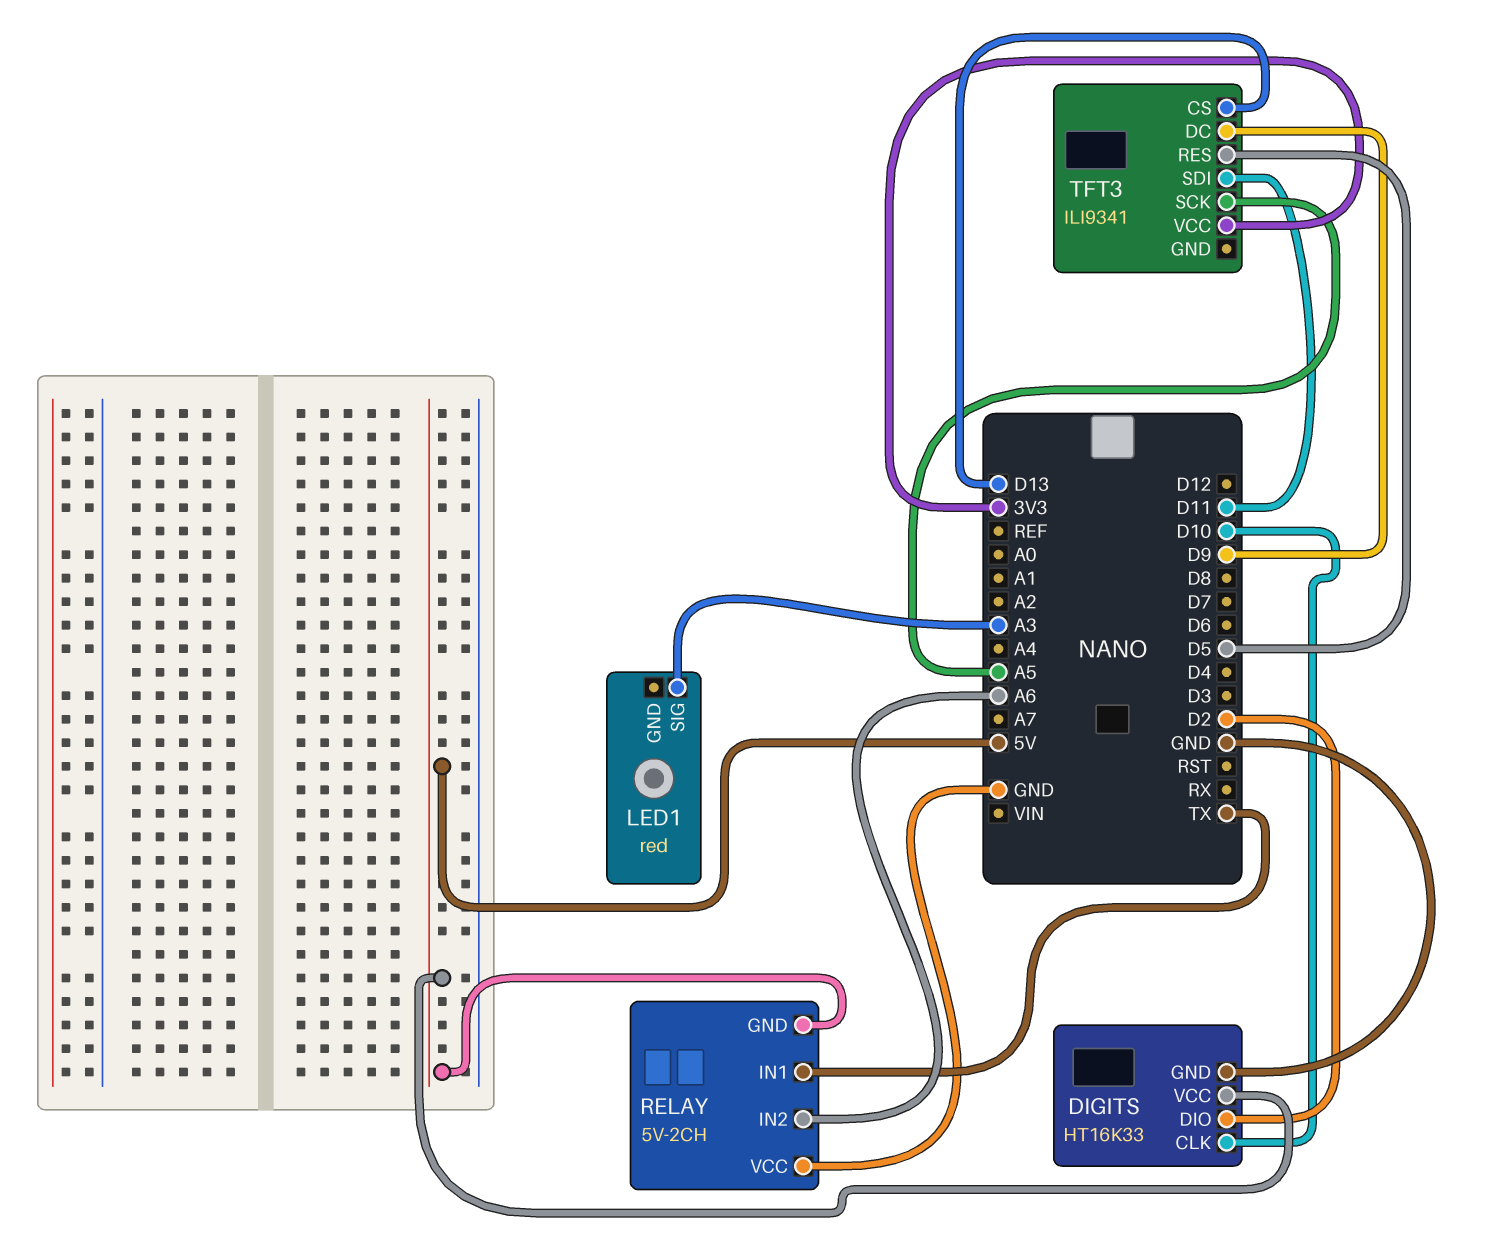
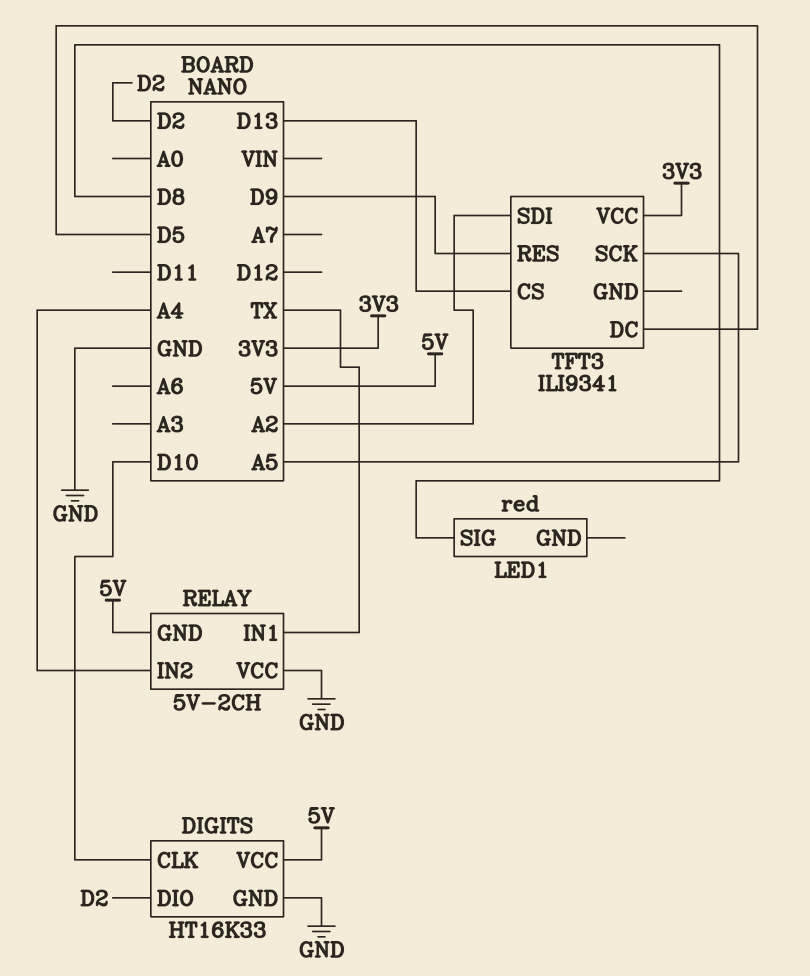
LED1 pin SIG: A3 -> D8
RELAY pin IN2: A6 -> A4
TFT3 pin DC: D9 -> D5
TFT3 pin RES: D5 -> D9
TFT3 pin SDI: D11 -> A2

